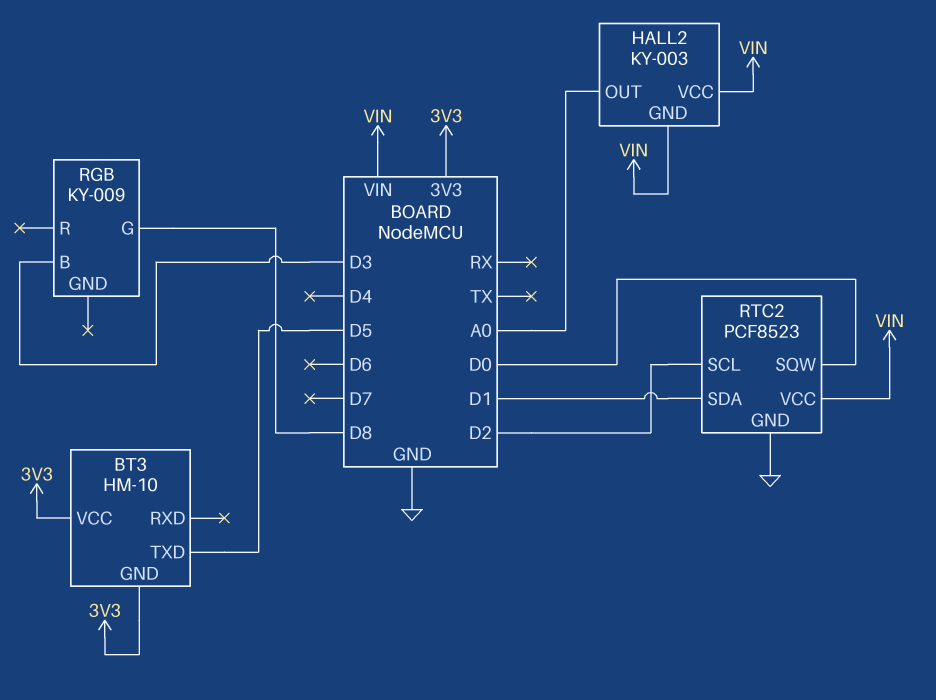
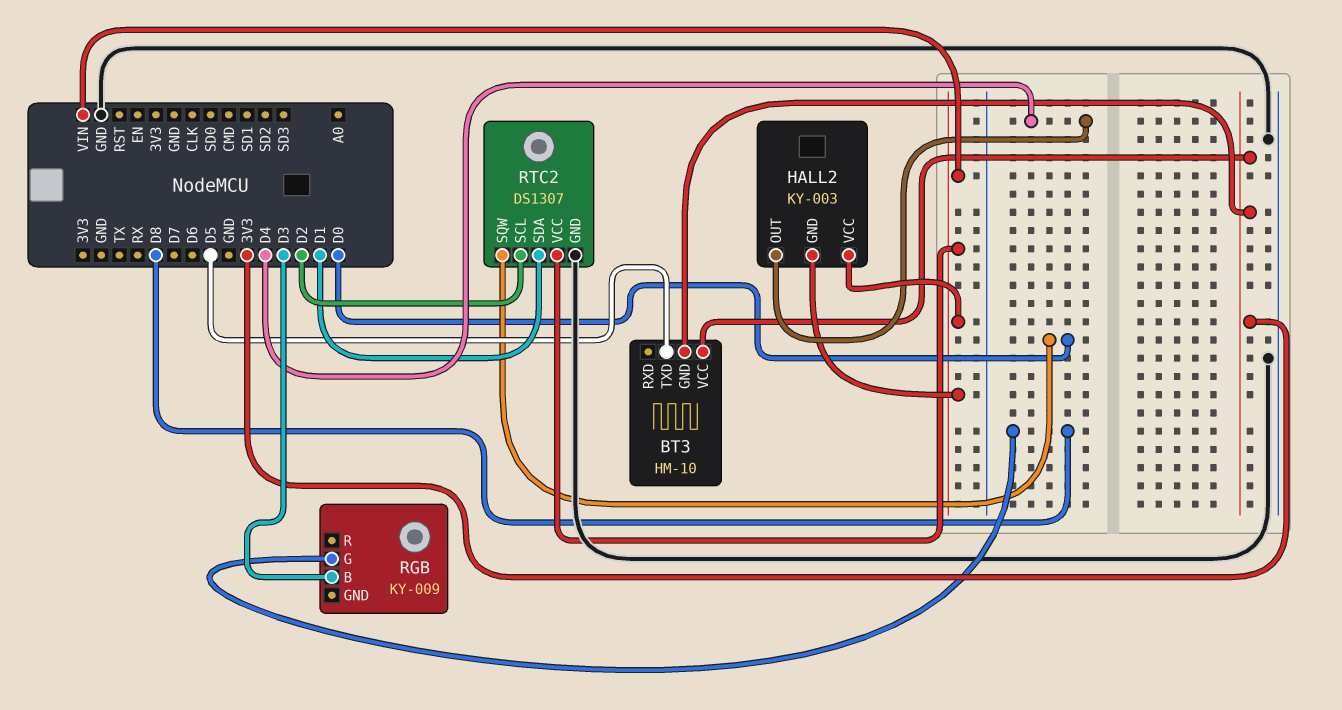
HALL2 pin OUT: A0 -> D4
RTC2: PCF8523 -> DS1307

